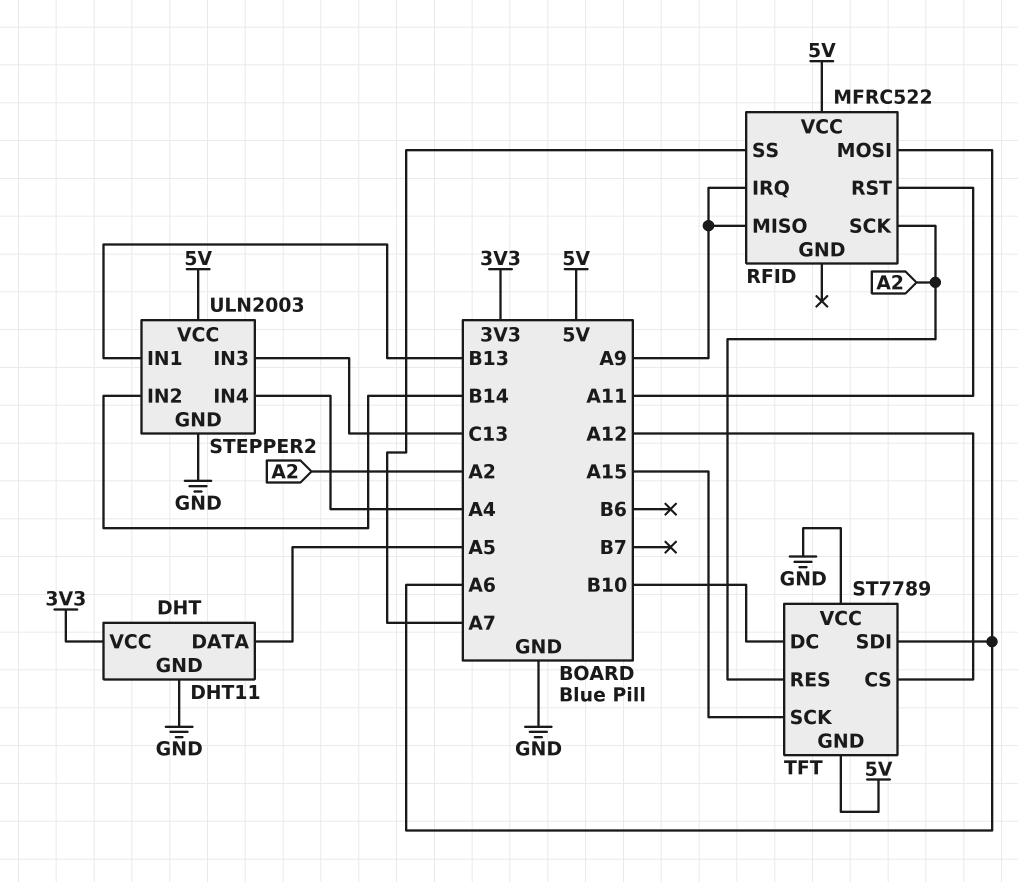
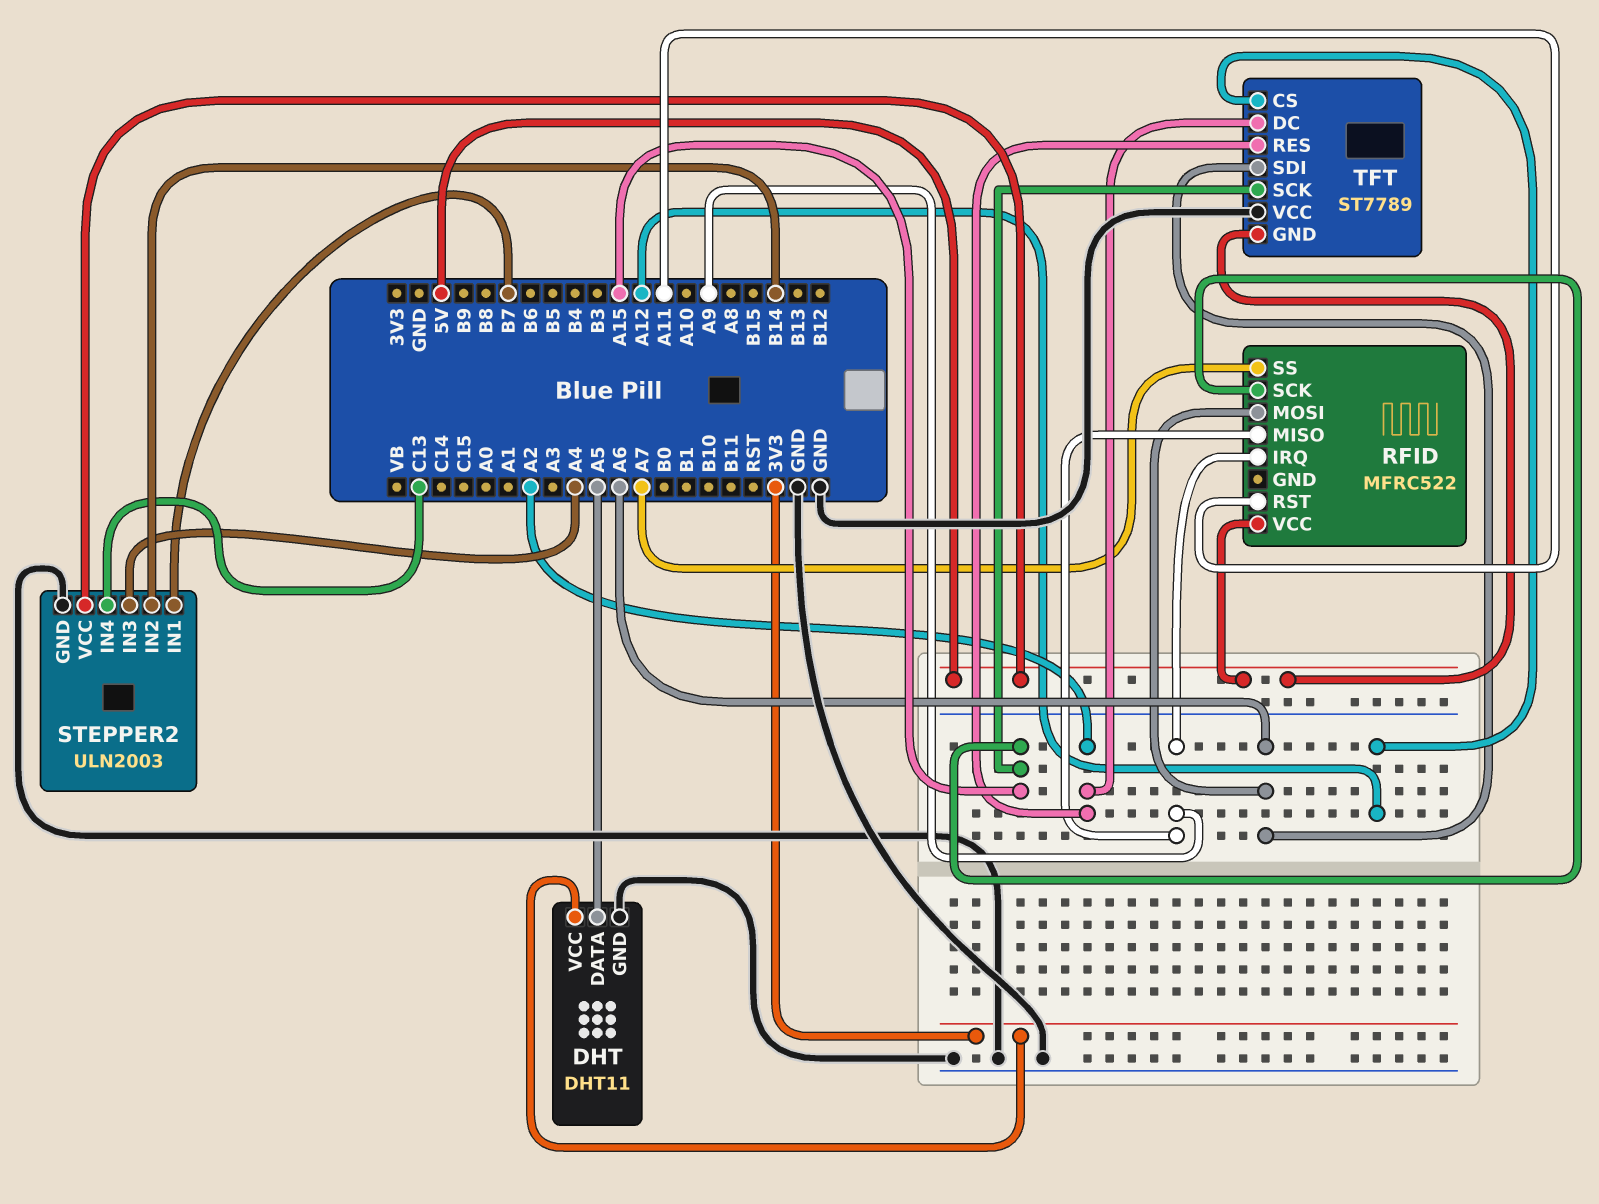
RFID pin SCK: A2 -> A15
STEPPER2 pin IN1: B13 -> B7
STEPPER2 pin IN3: C13 -> A4
STEPPER2 pin IN4: A4 -> C13
TFT pin DC: B10 -> A2

